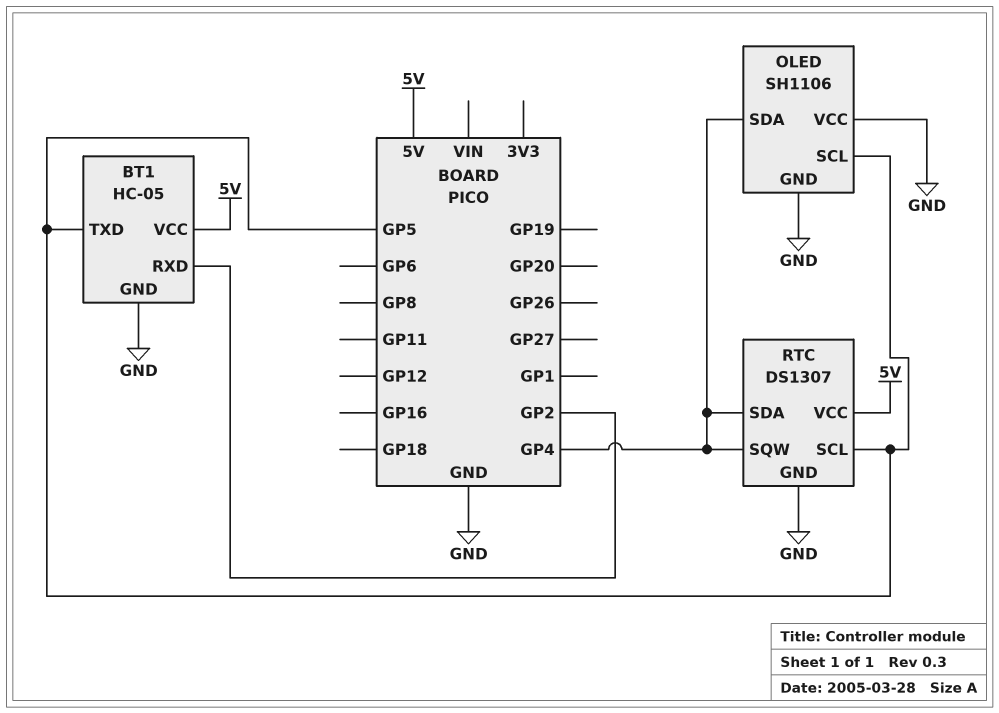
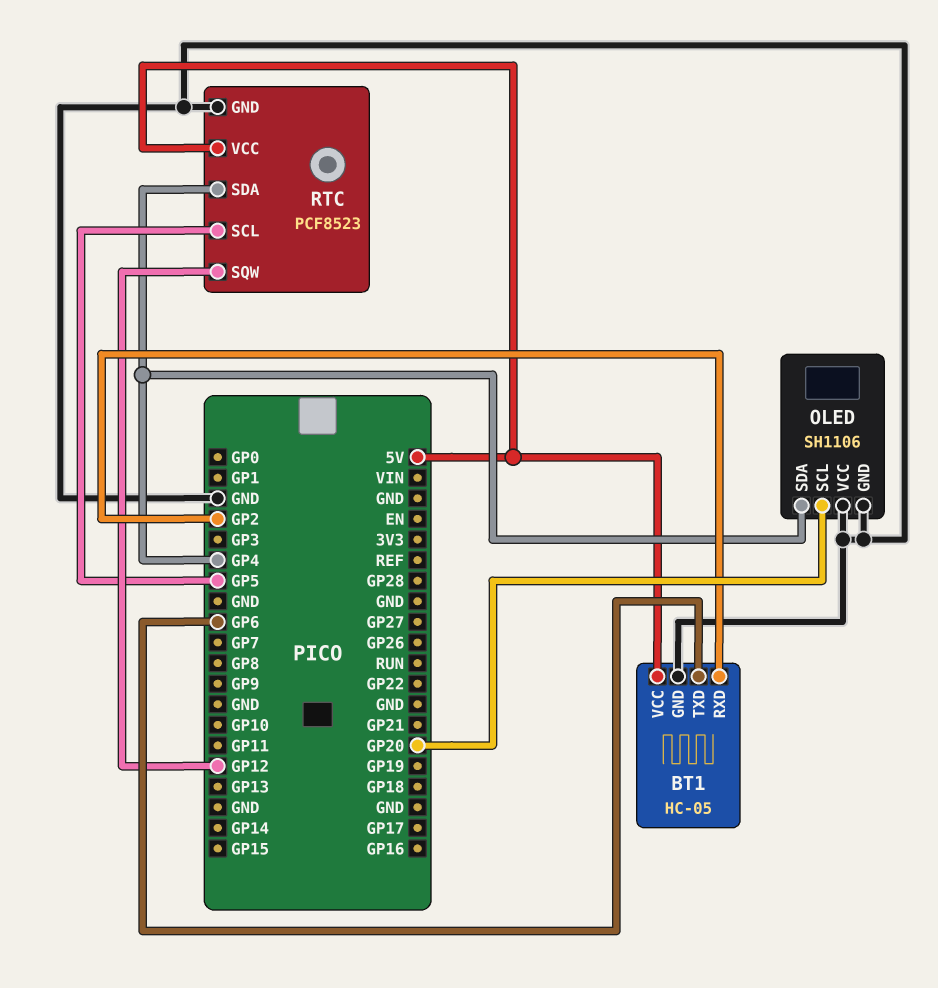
BT1 pin TXD: GP5 -> GP6
OLED pin SCL: GP5 -> GP20
RTC: DS1307 -> PCF8523
RTC pin SQW: GP4 -> GP12

